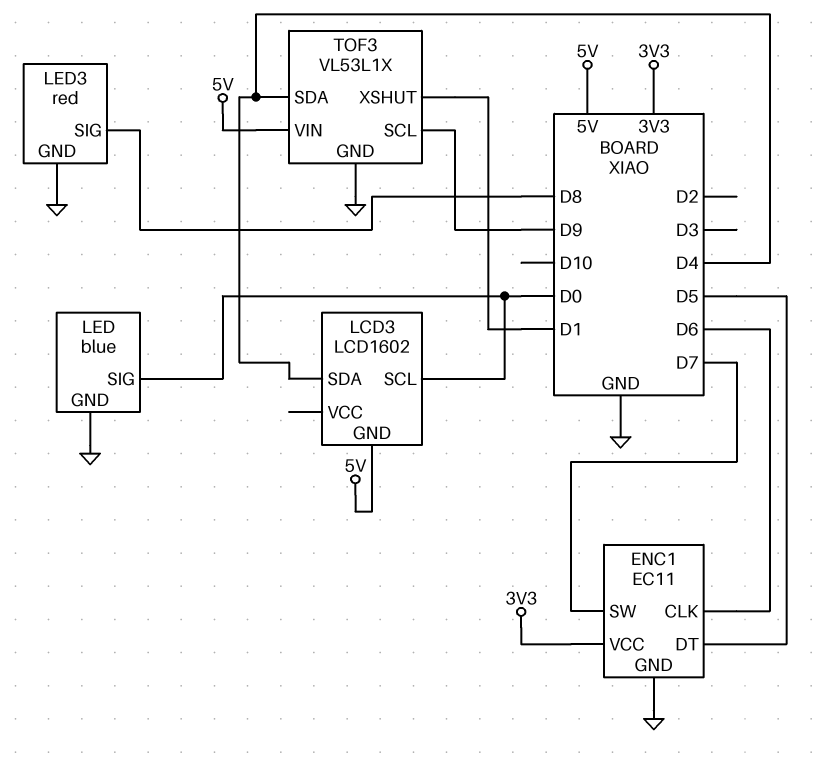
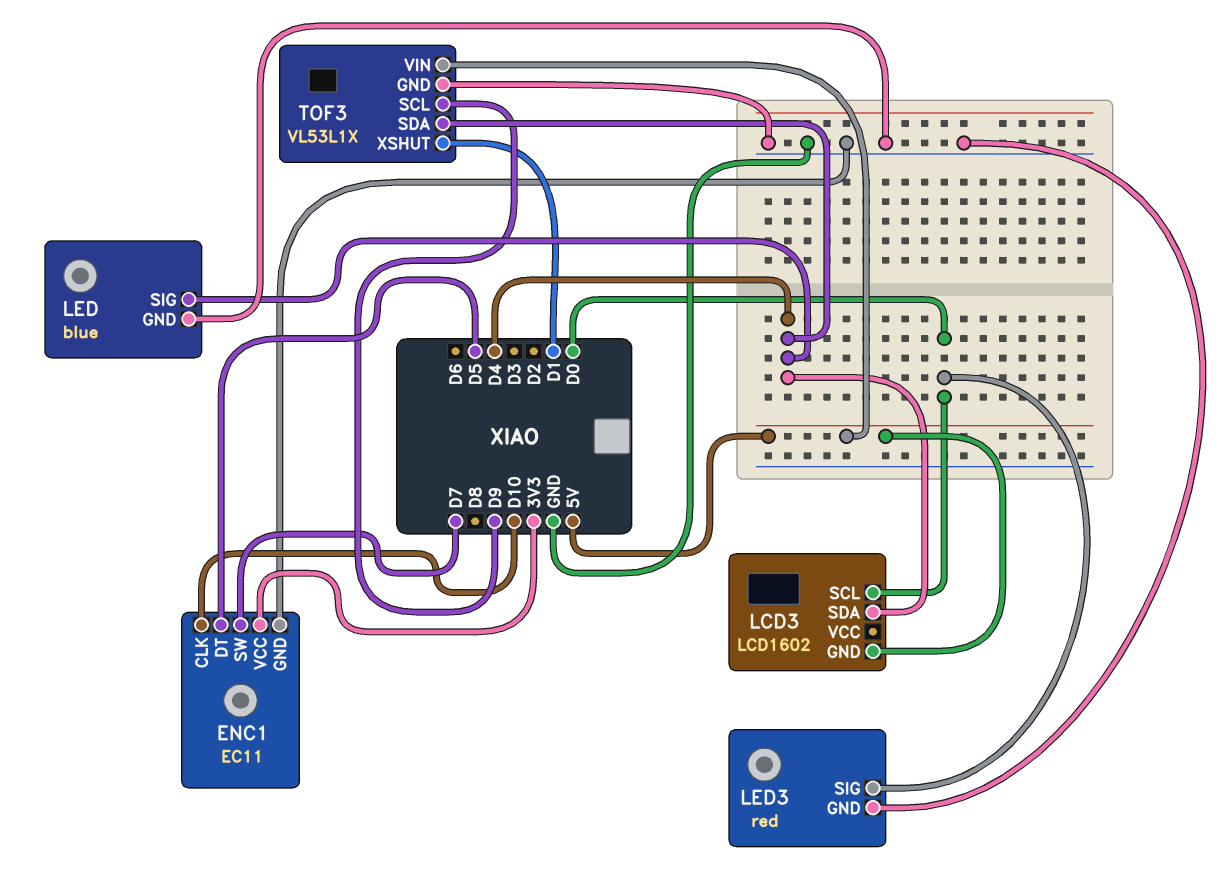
ENC1 pin CLK: D6 -> D10
LED pin SIG: D0 -> D4
LED3 pin SIG: D8 -> D0

